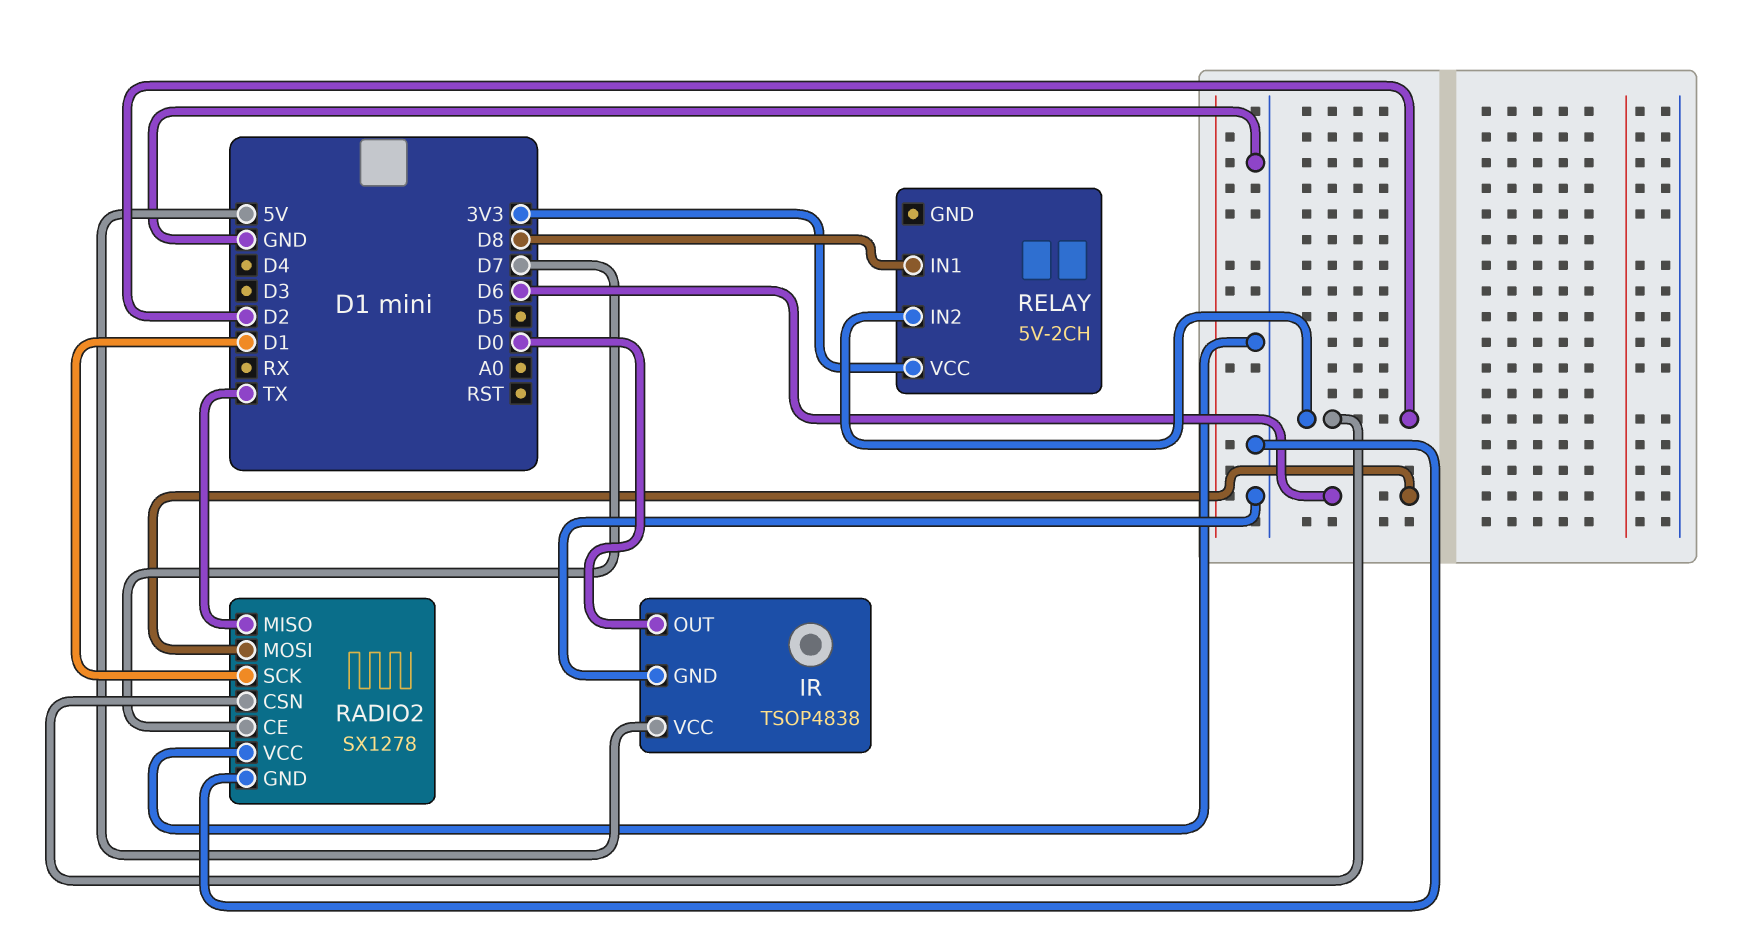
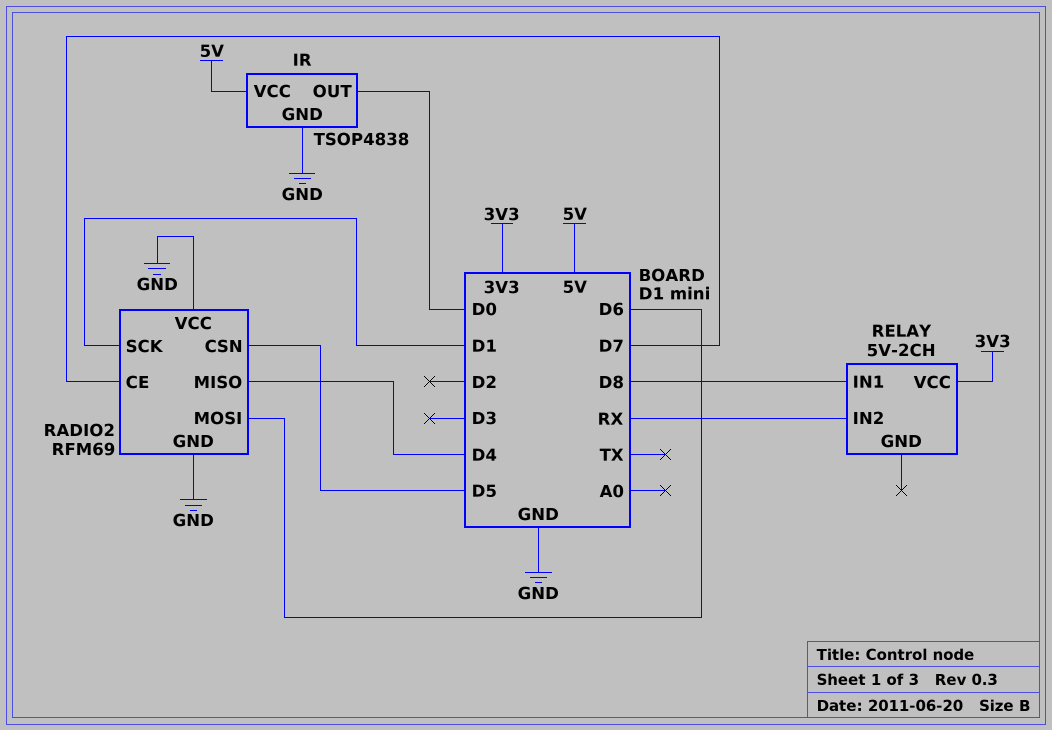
RADIO2: SX1278 -> RFM69
RADIO2 pin CSN: D2 -> D5
RADIO2 pin MISO: TX -> D4
RELAY pin IN2: D2 -> RX

